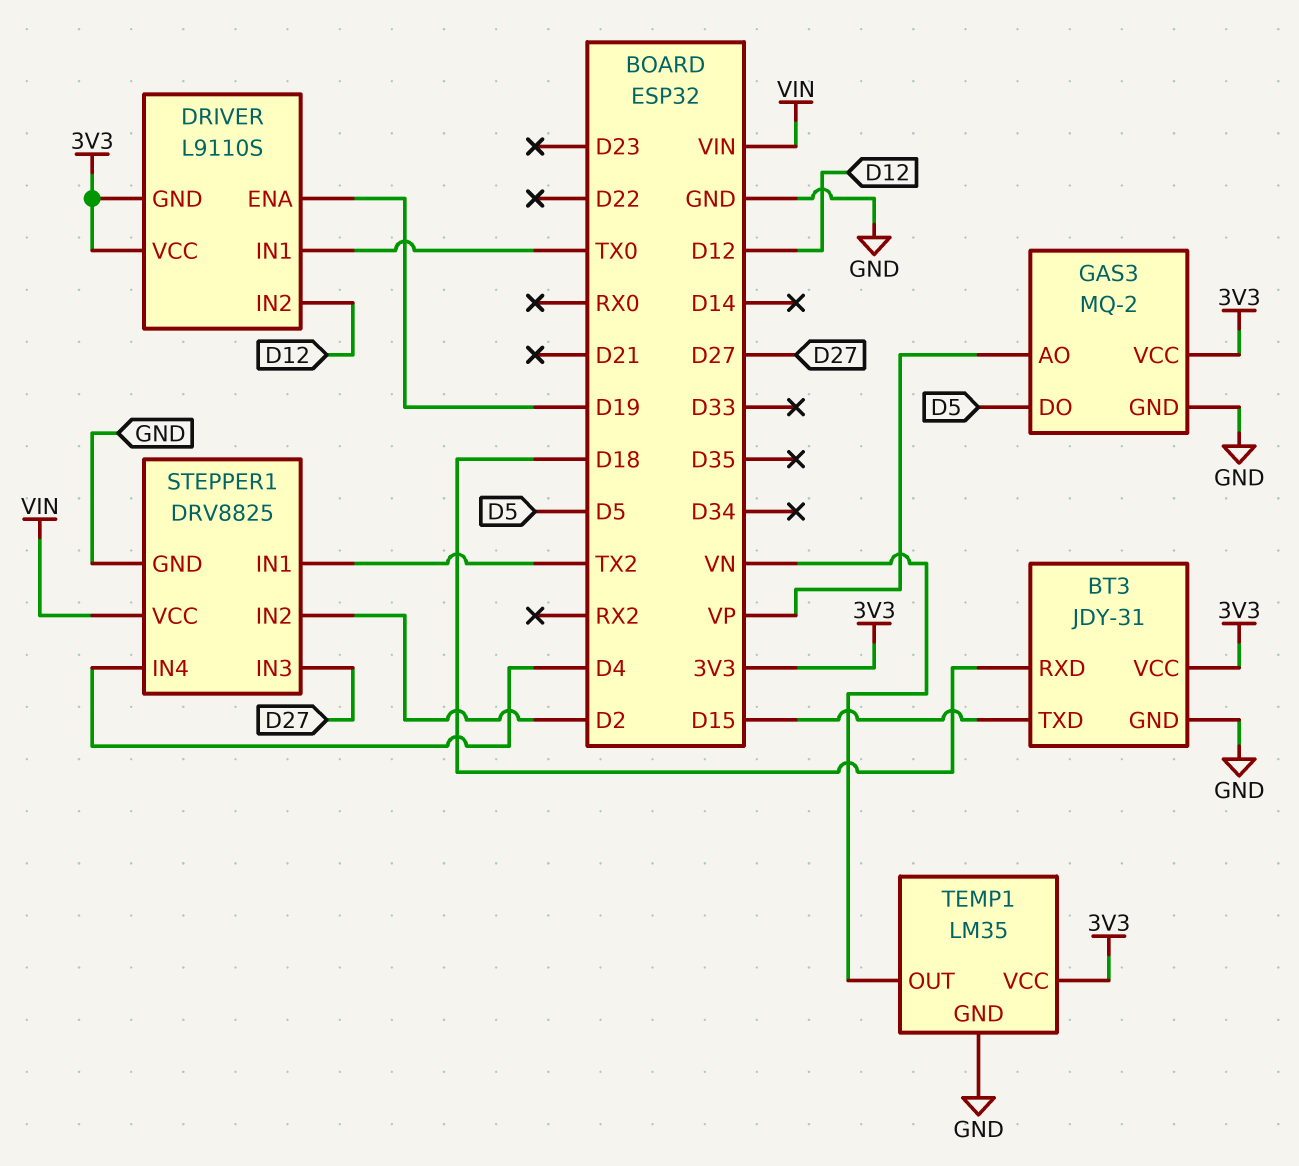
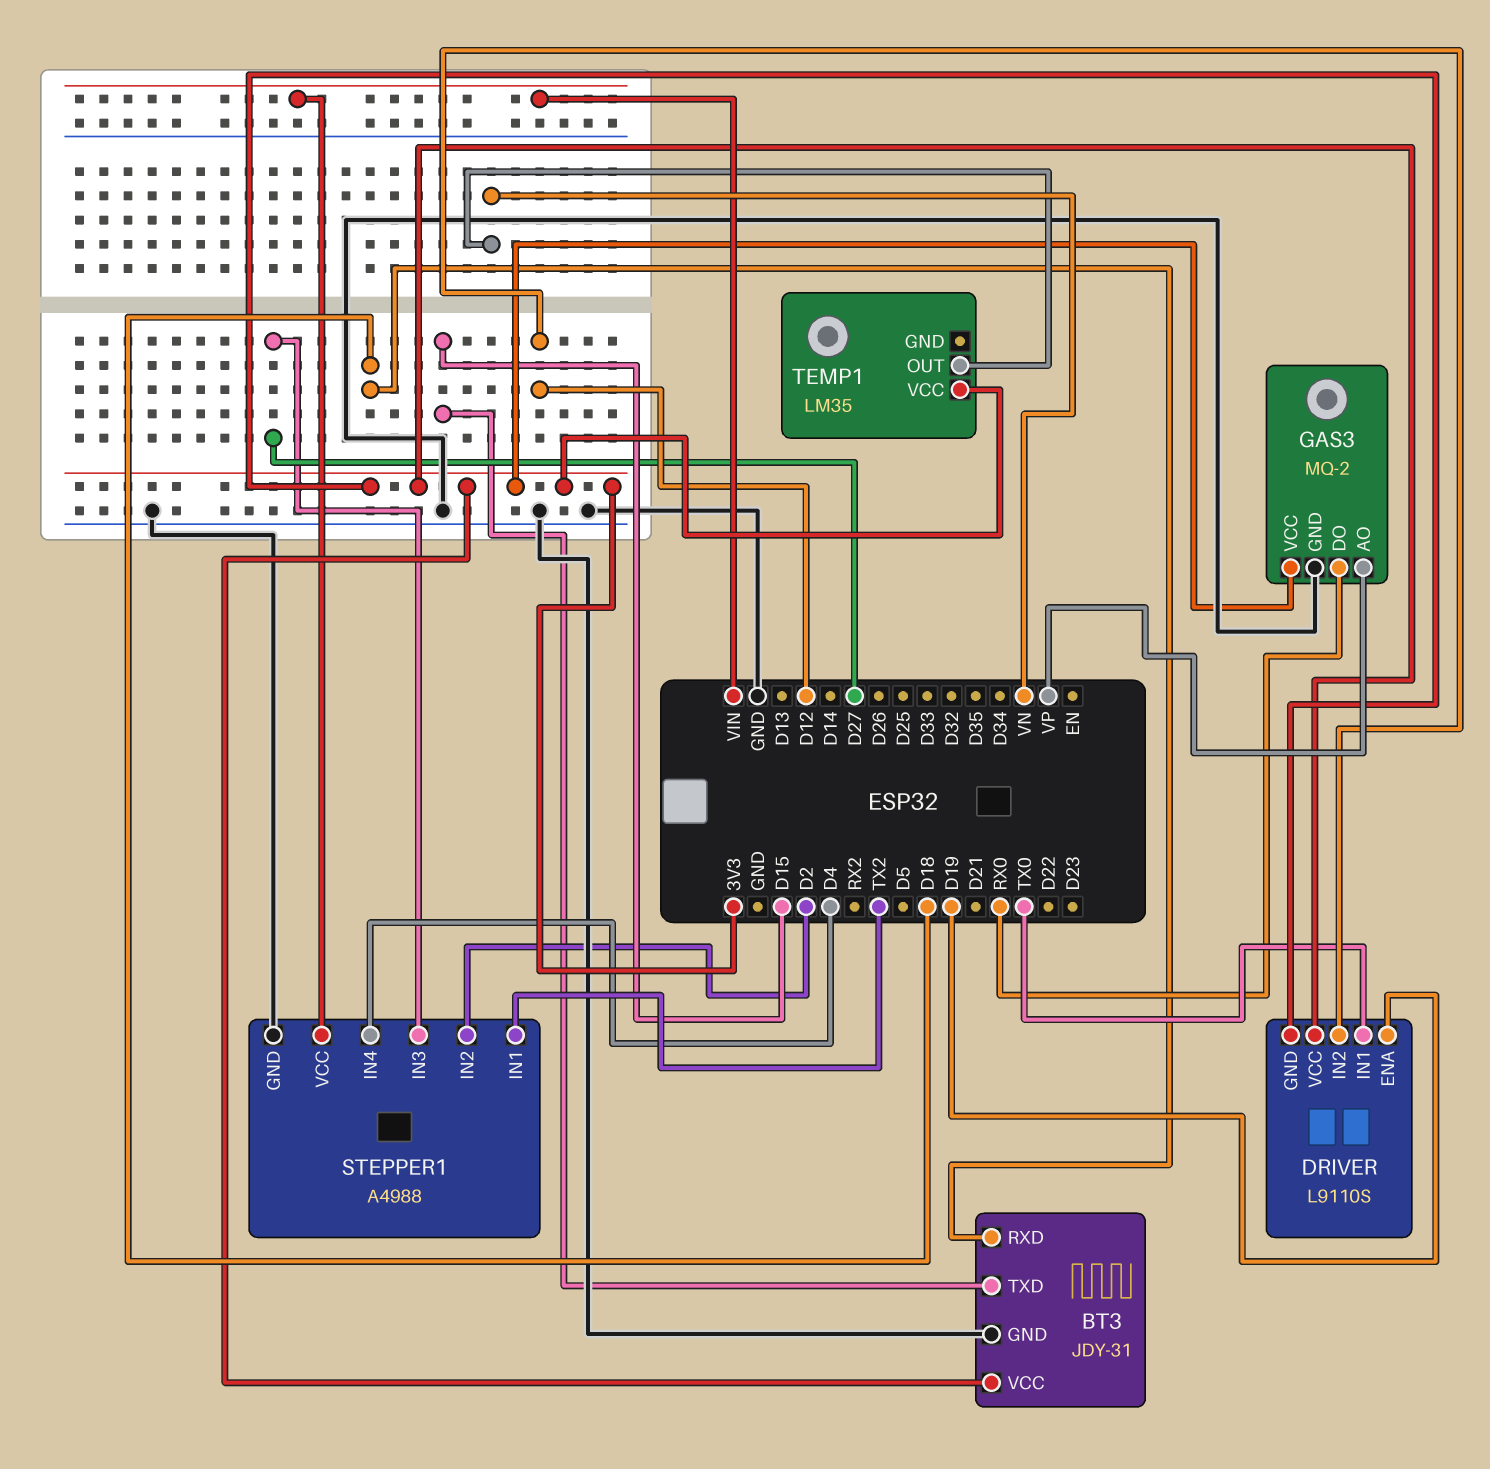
GAS3 pin DO: D5 -> RX0
STEPPER1: DRV8825 -> A4988
TEMP1 pin GND: GND -> none

